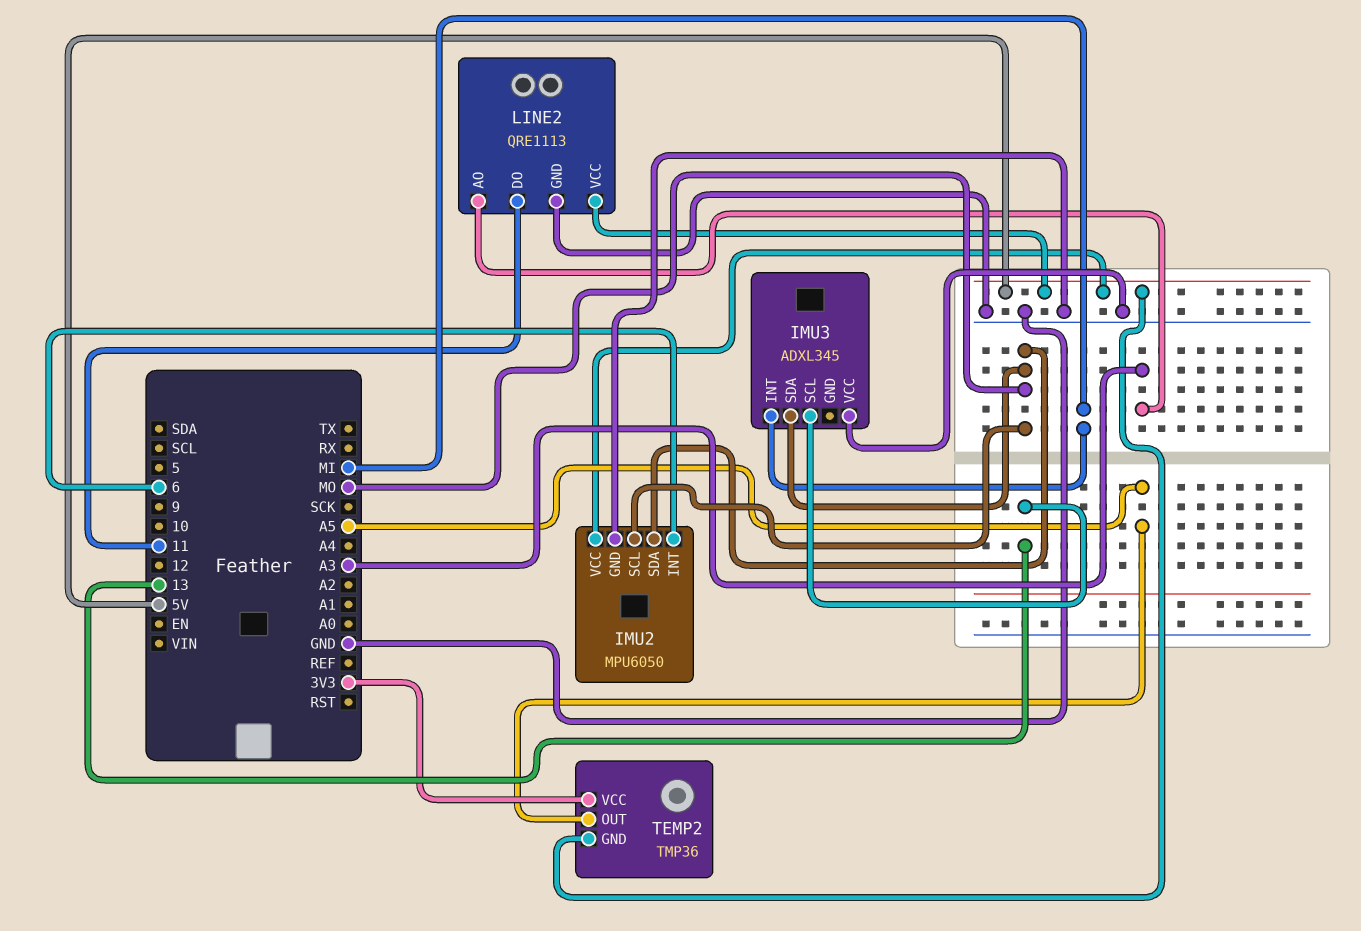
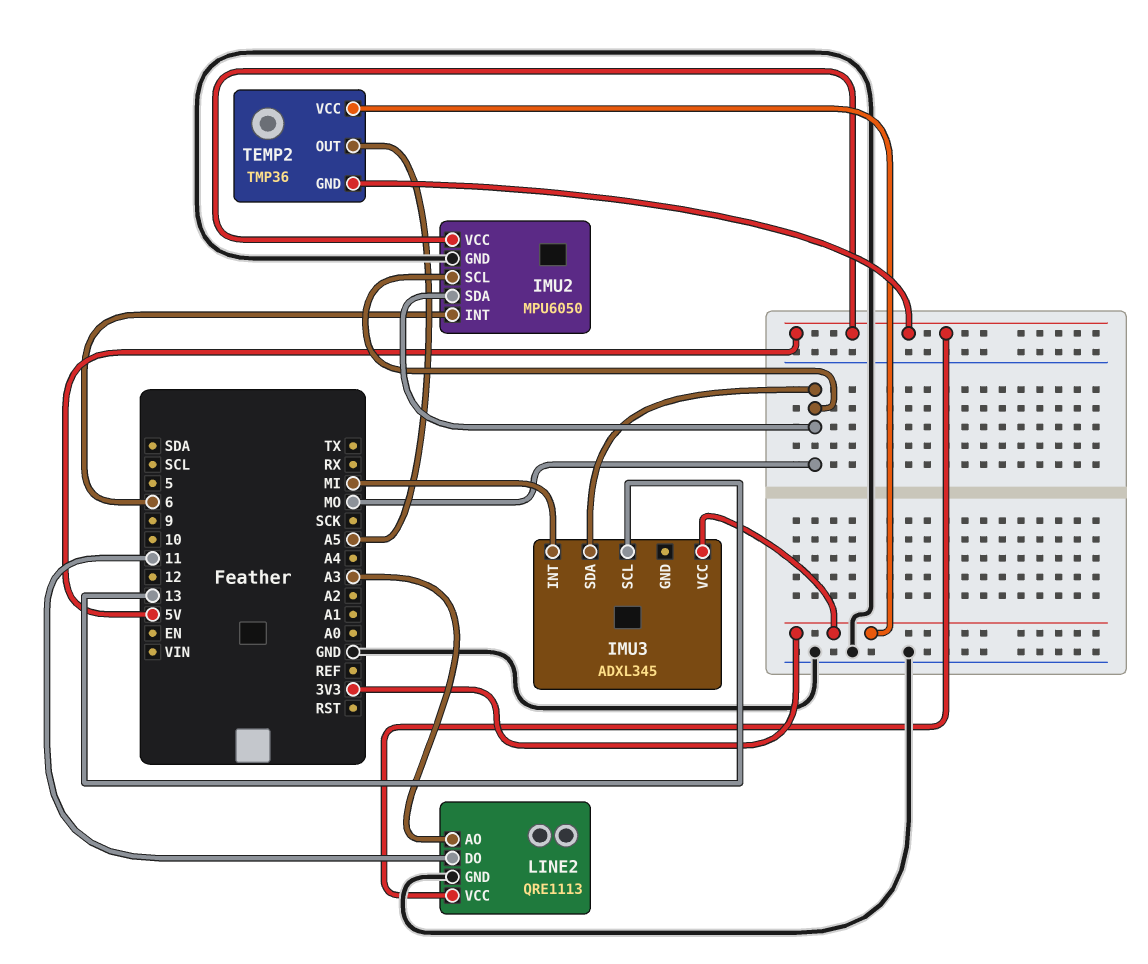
IMU3 pin VCC: GND -> 3V3

